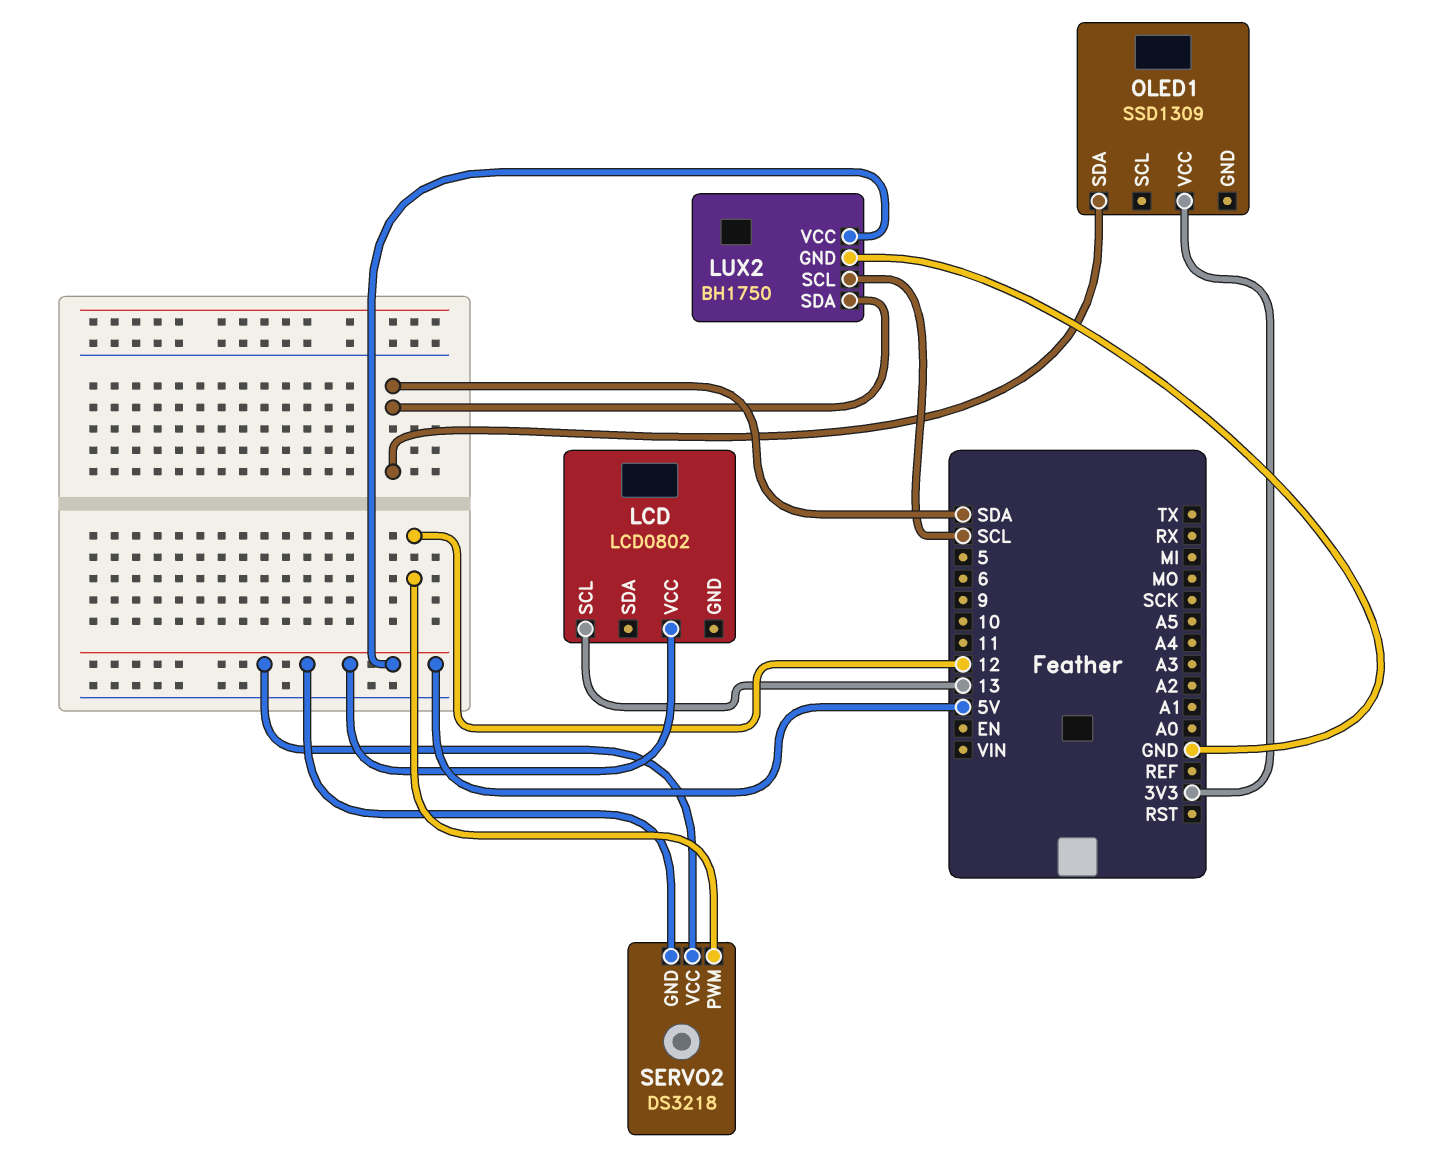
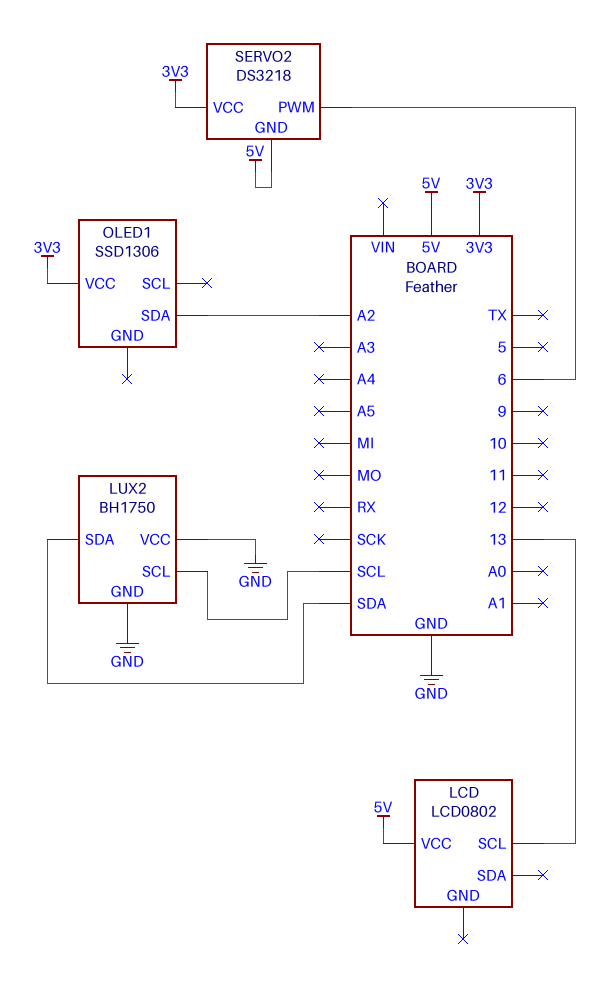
LUX2 pin VCC: 5V -> GND
OLED1: SSD1309 -> SSD1306
OLED1 pin SDA: SDA -> A2
SERVO2 pin PWM: 12 -> 6
SERVO2 pin VCC: 5V -> 3V3

